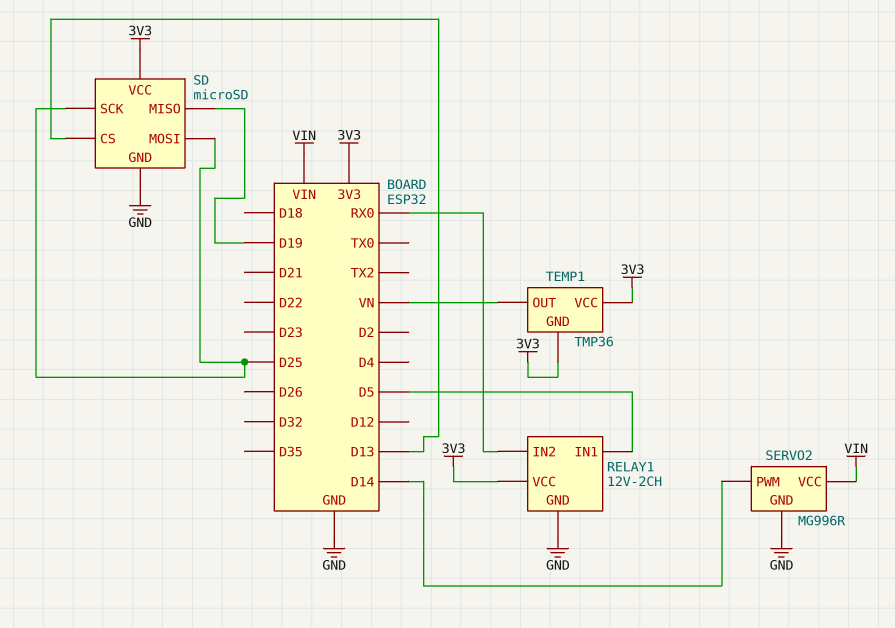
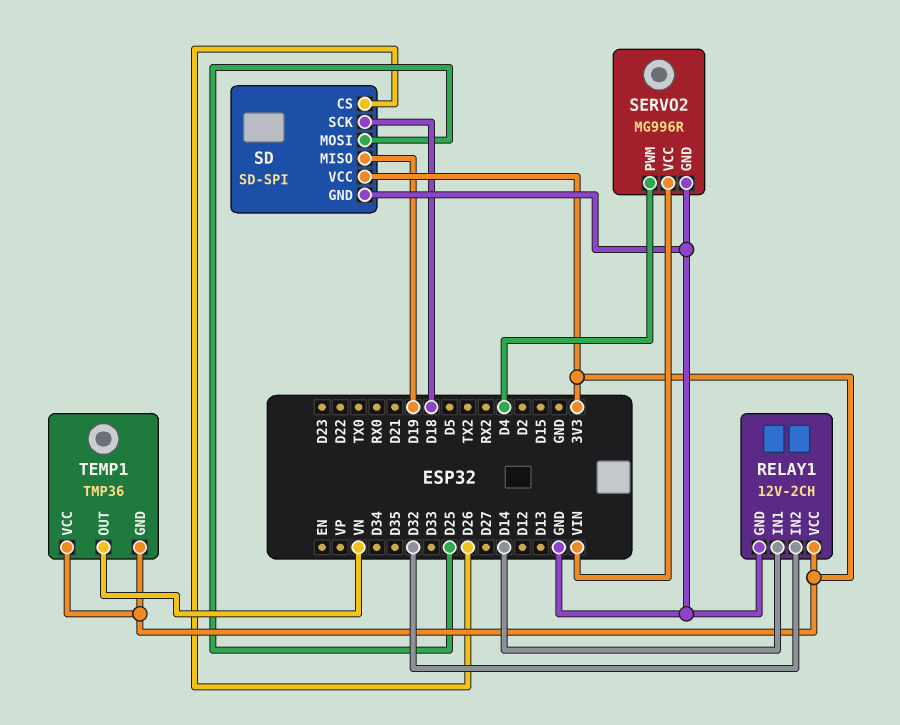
RELAY1 pin IN1: D5 -> D14
RELAY1 pin IN2: RX0 -> D32
SD: microSD -> SD-SPI
SD pin CS: D13 -> D26
SD pin SCK: D25 -> D18
SERVO2 pin PWM: D14 -> D4

